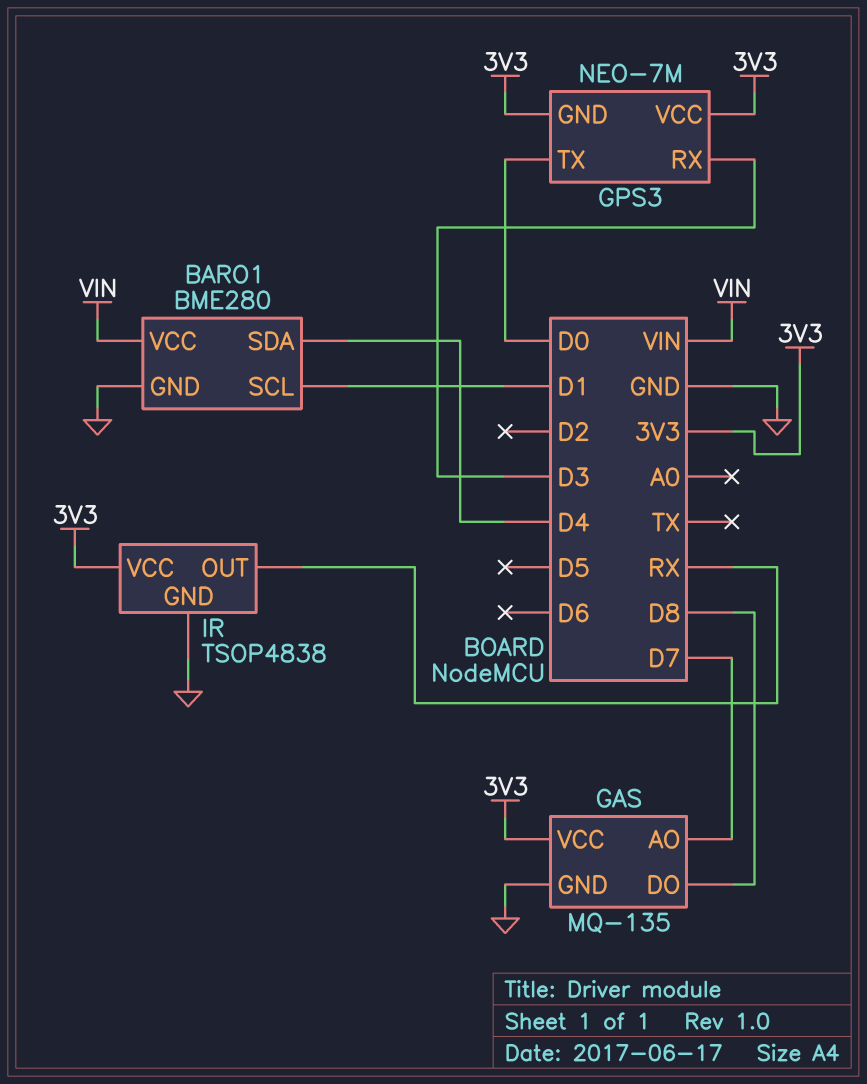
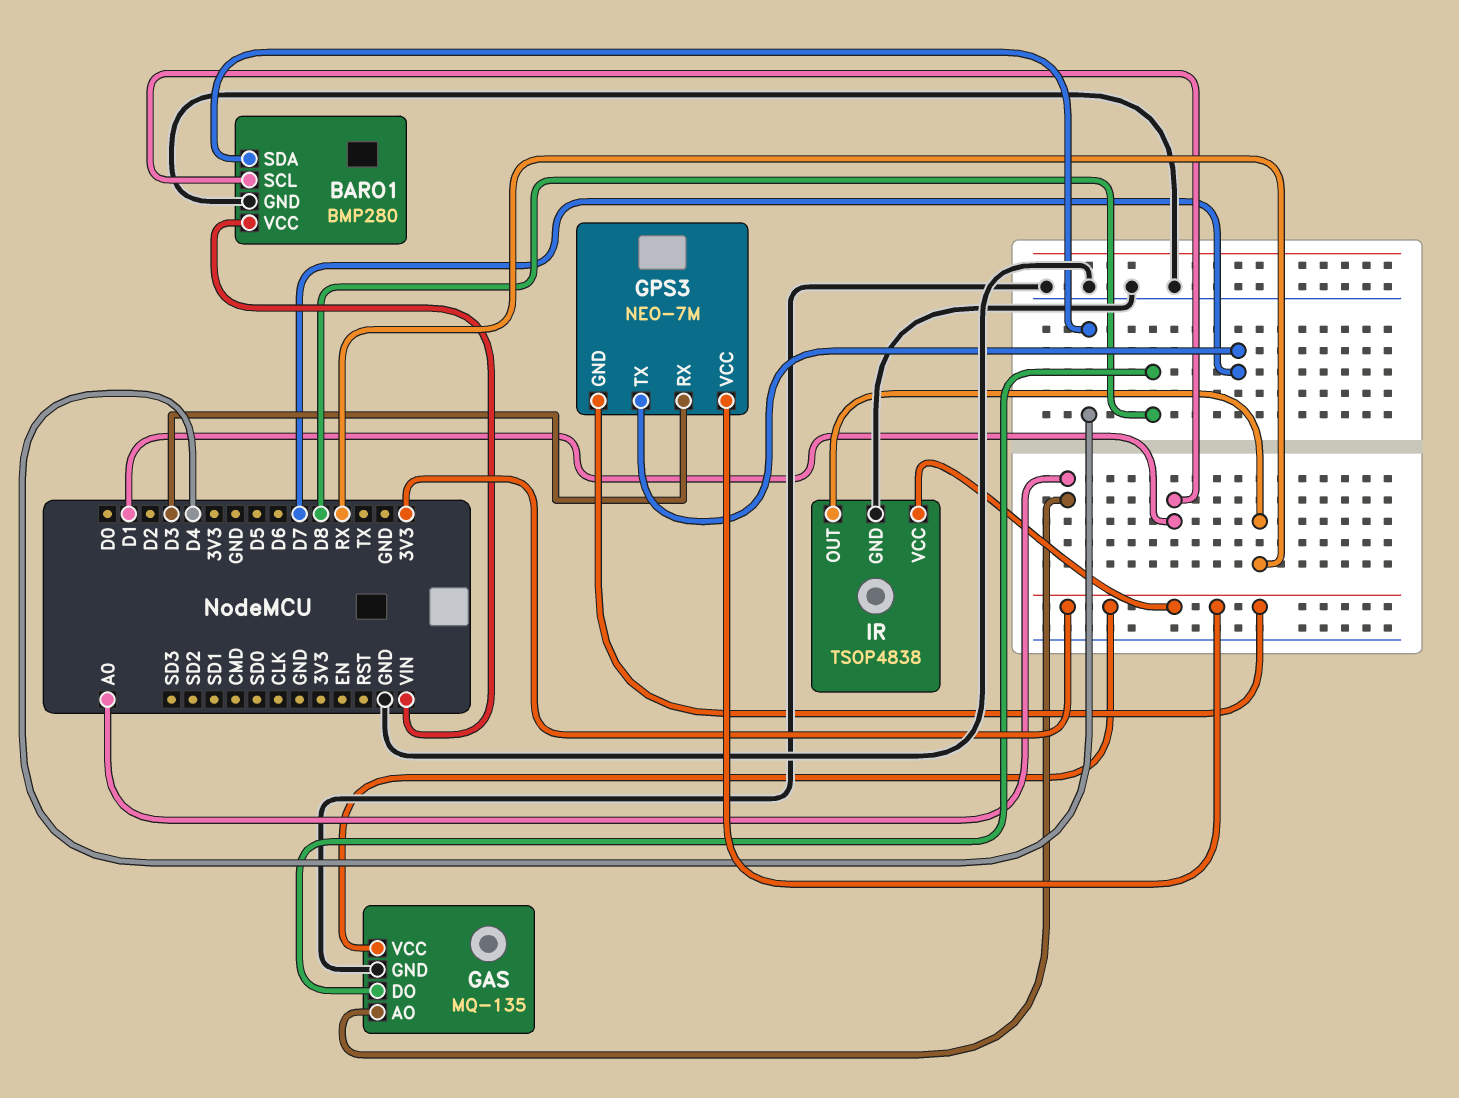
BARO1: BME280 -> BMP280
GAS pin AO: D7 -> A0
GPS3 pin TX: D0 -> D7

